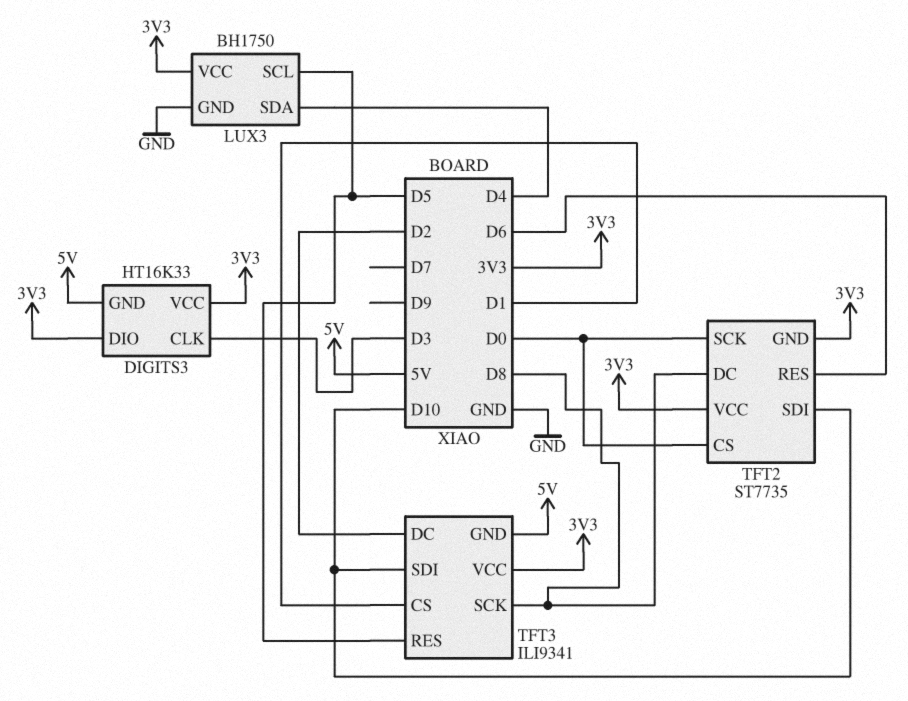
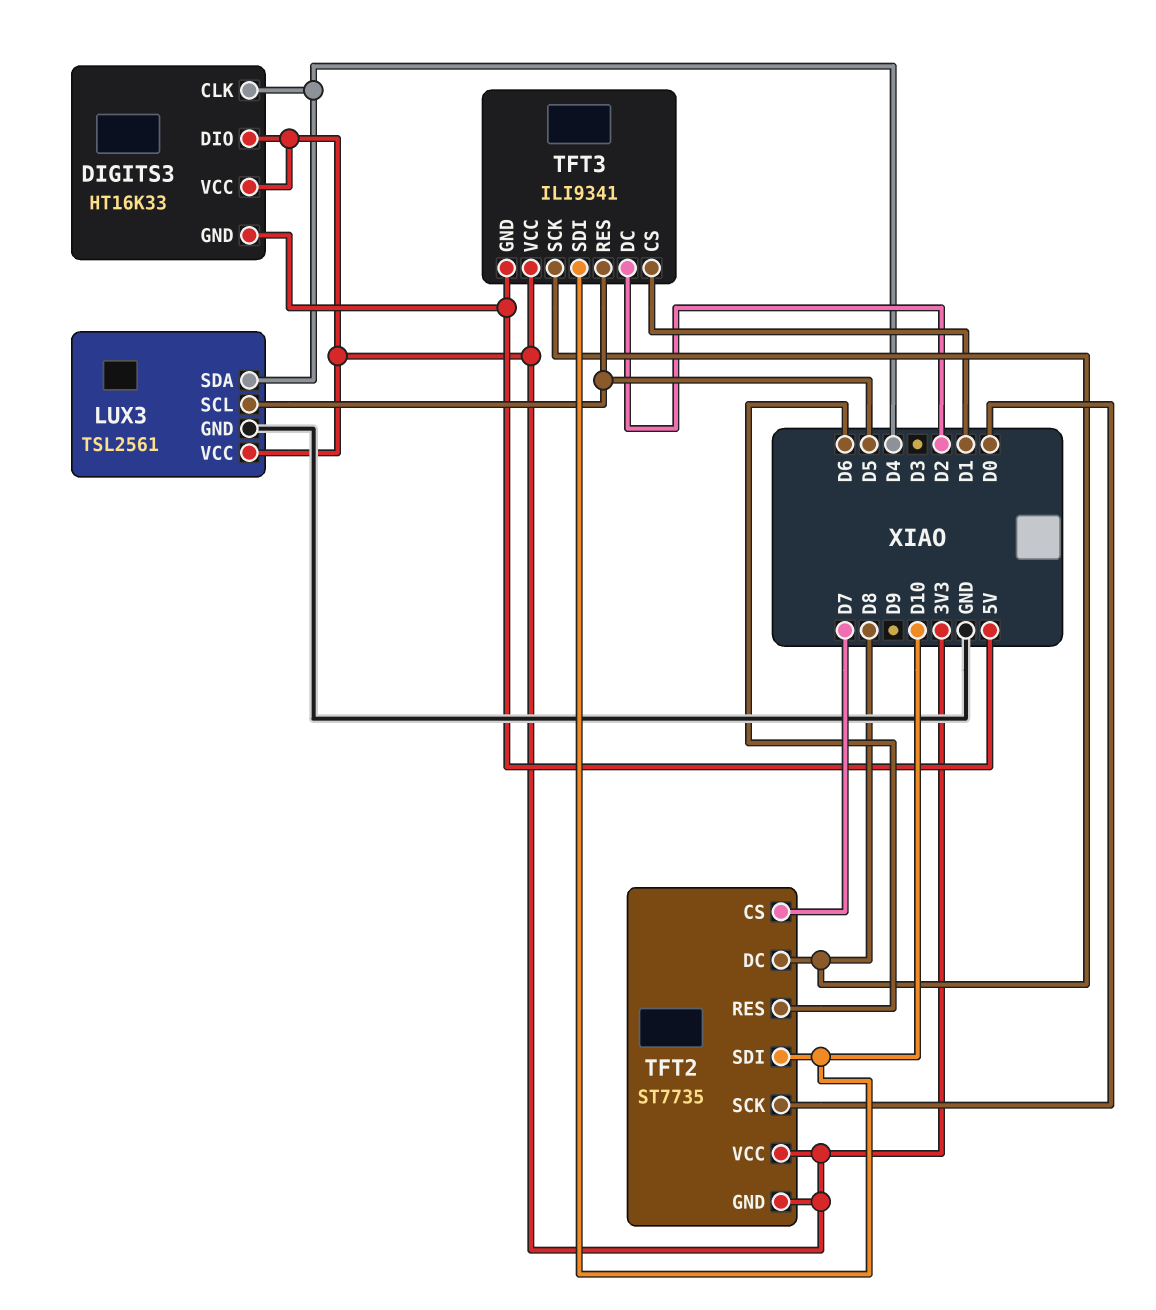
DIGITS3 pin CLK: D3 -> D4
LUX3: BH1750 -> TSL2561
TFT2 pin CS: D0 -> D7

